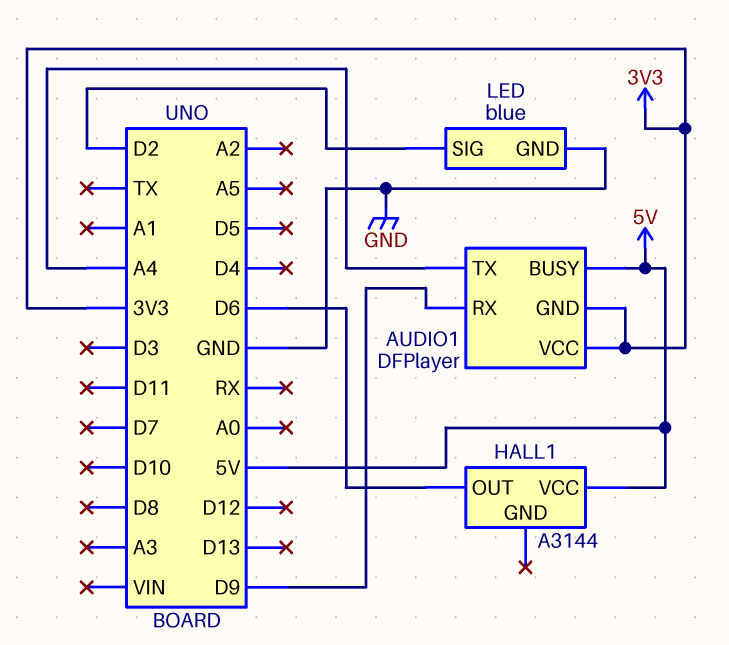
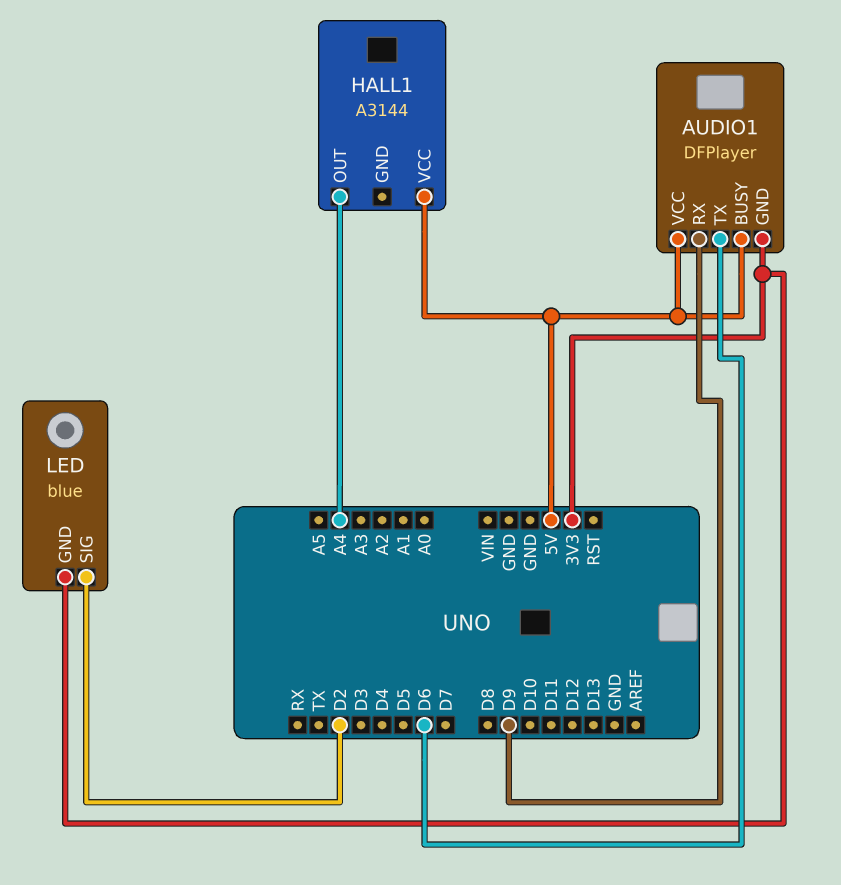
AUDIO1 pin TX: A4 -> D6
AUDIO1 pin VCC: 3V3 -> 5V
HALL1 pin OUT: D6 -> A4
LED pin GND: GND -> 3V3

